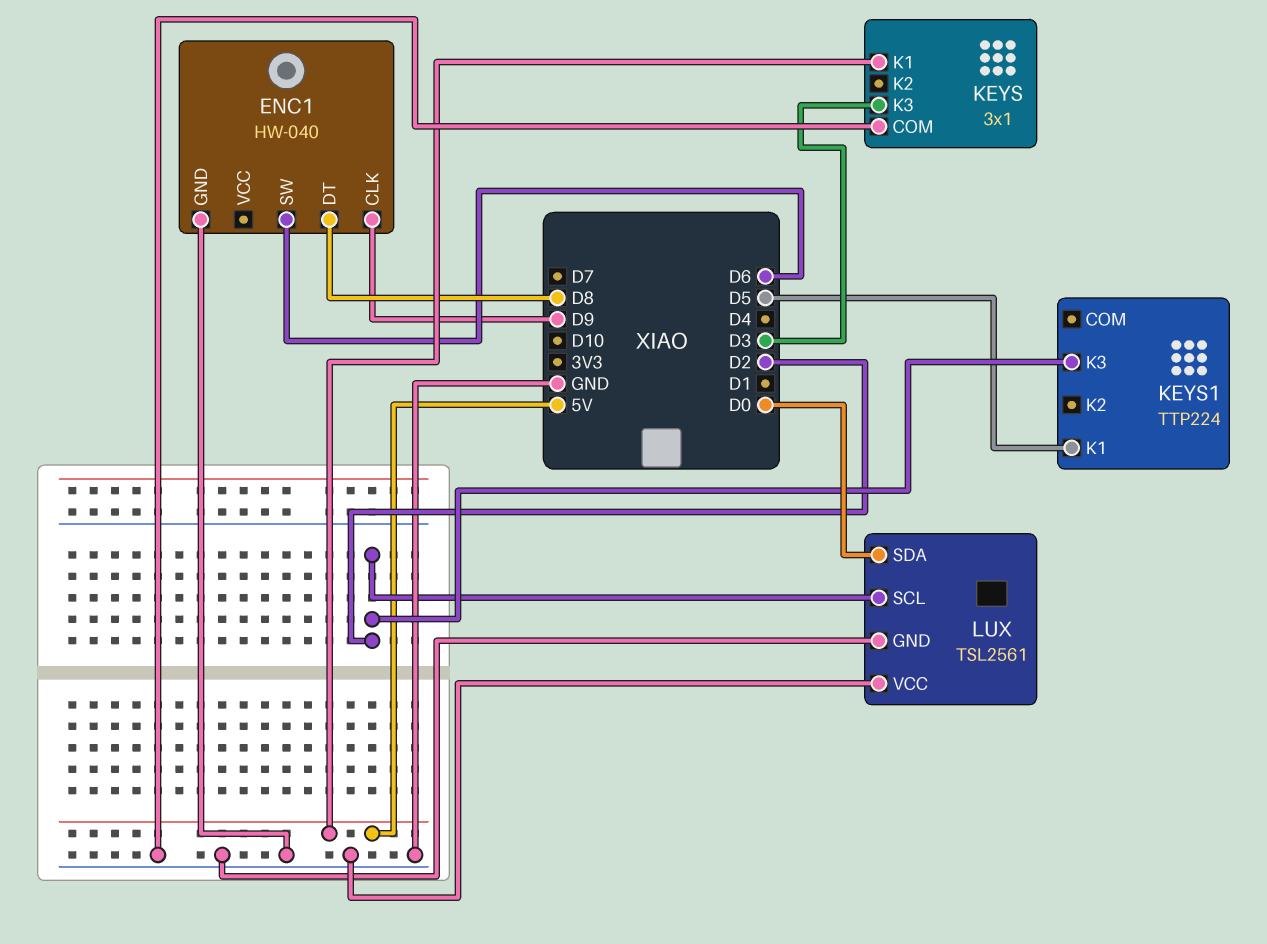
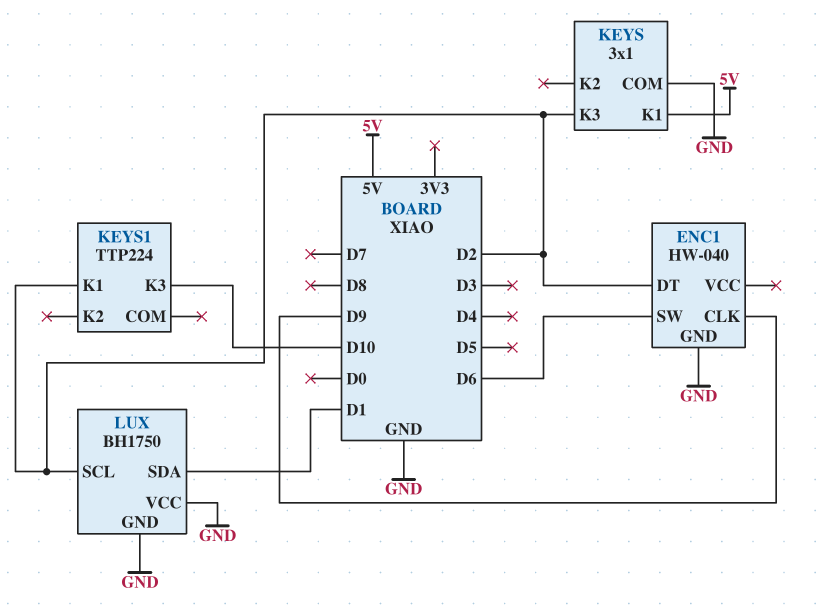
ENC1 pin DT: D8 -> D2
KEYS pin K3: D3 -> D2
KEYS1 pin K1: D5 -> D2
KEYS1 pin K3: D2 -> D10
LUX: TSL2561 -> BH1750
LUX pin SDA: D0 -> D1

